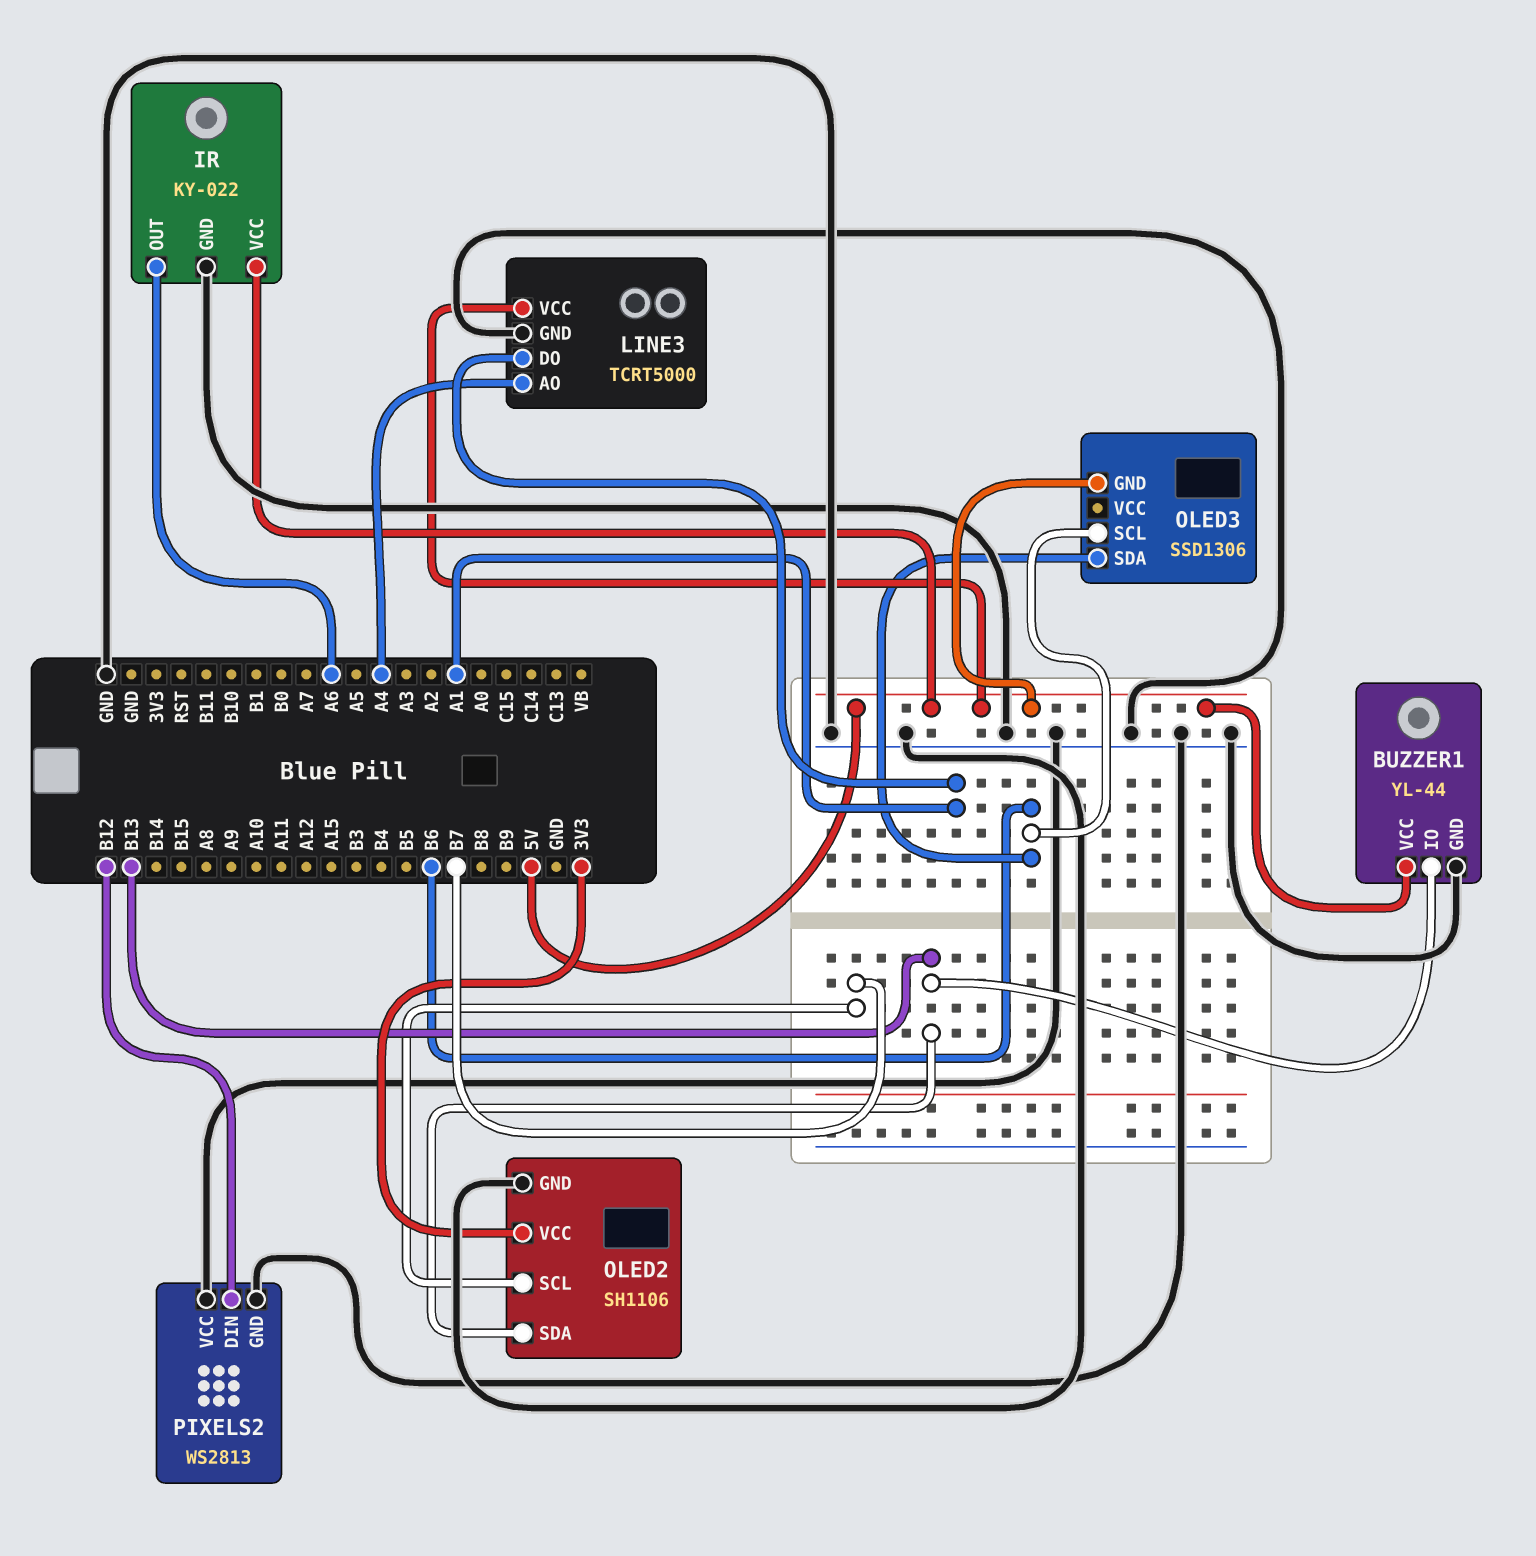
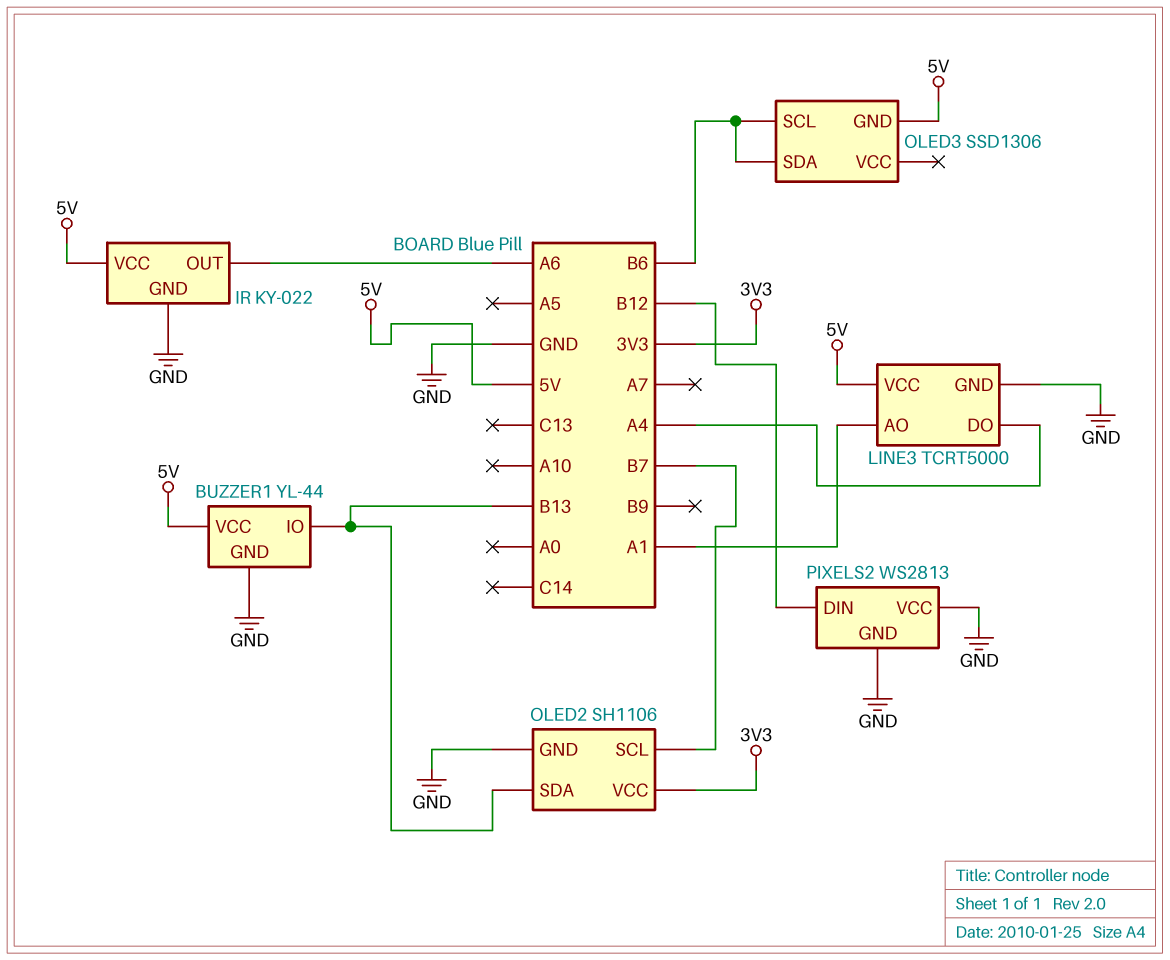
LINE3 pin AO: A4 -> A1
LINE3 pin DO: A1 -> A4

